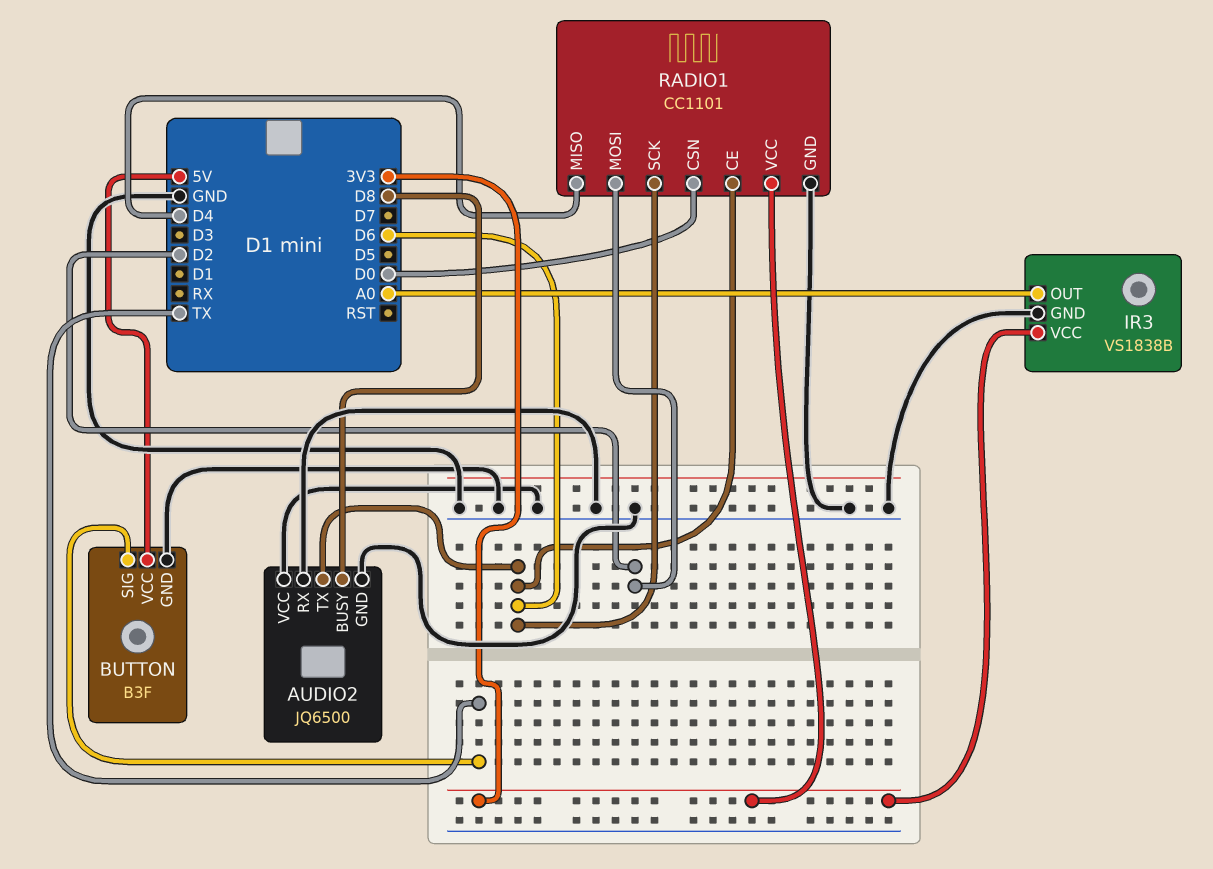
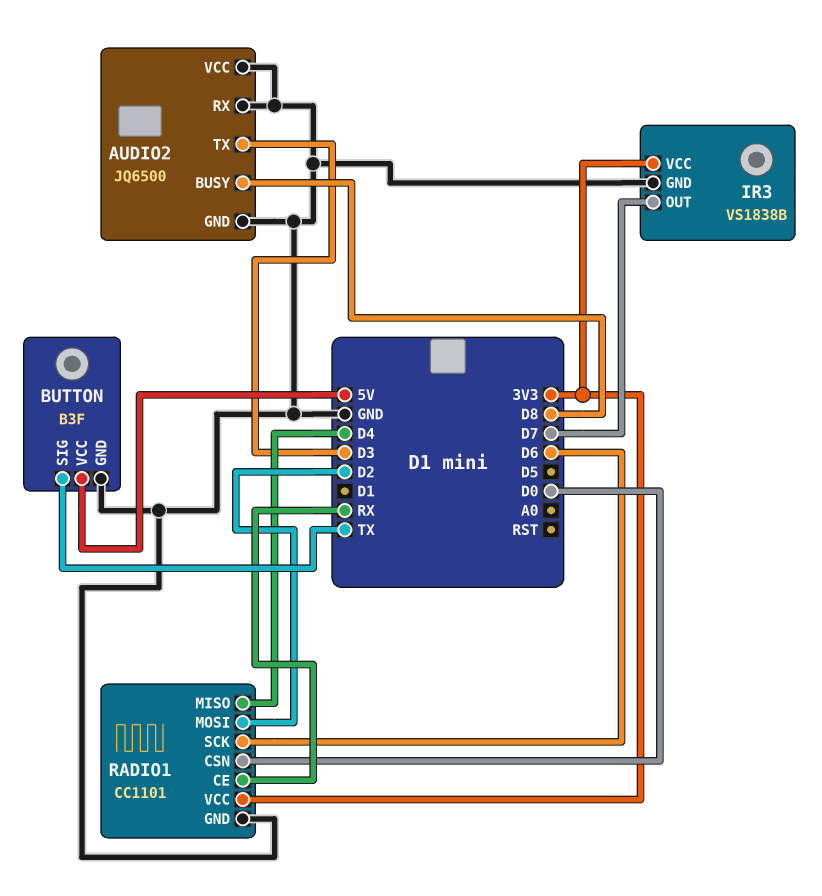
AUDIO2 pin TX: D6 -> D3
IR3 pin OUT: A0 -> D7
RADIO1 pin CE: D6 -> RX

